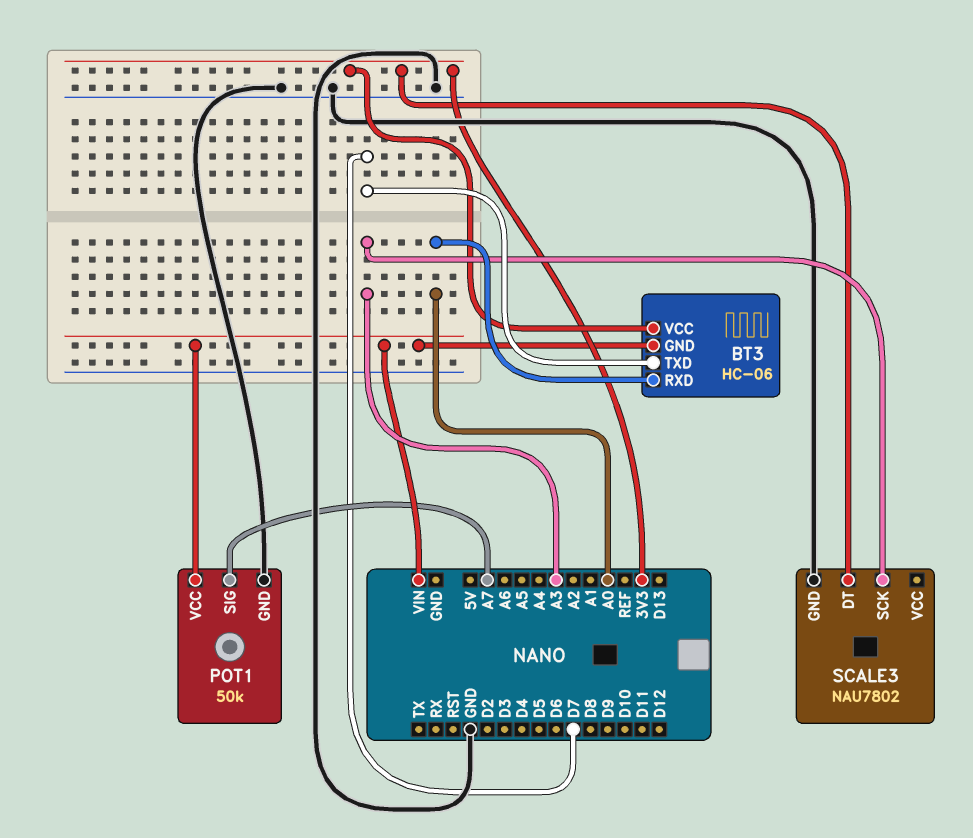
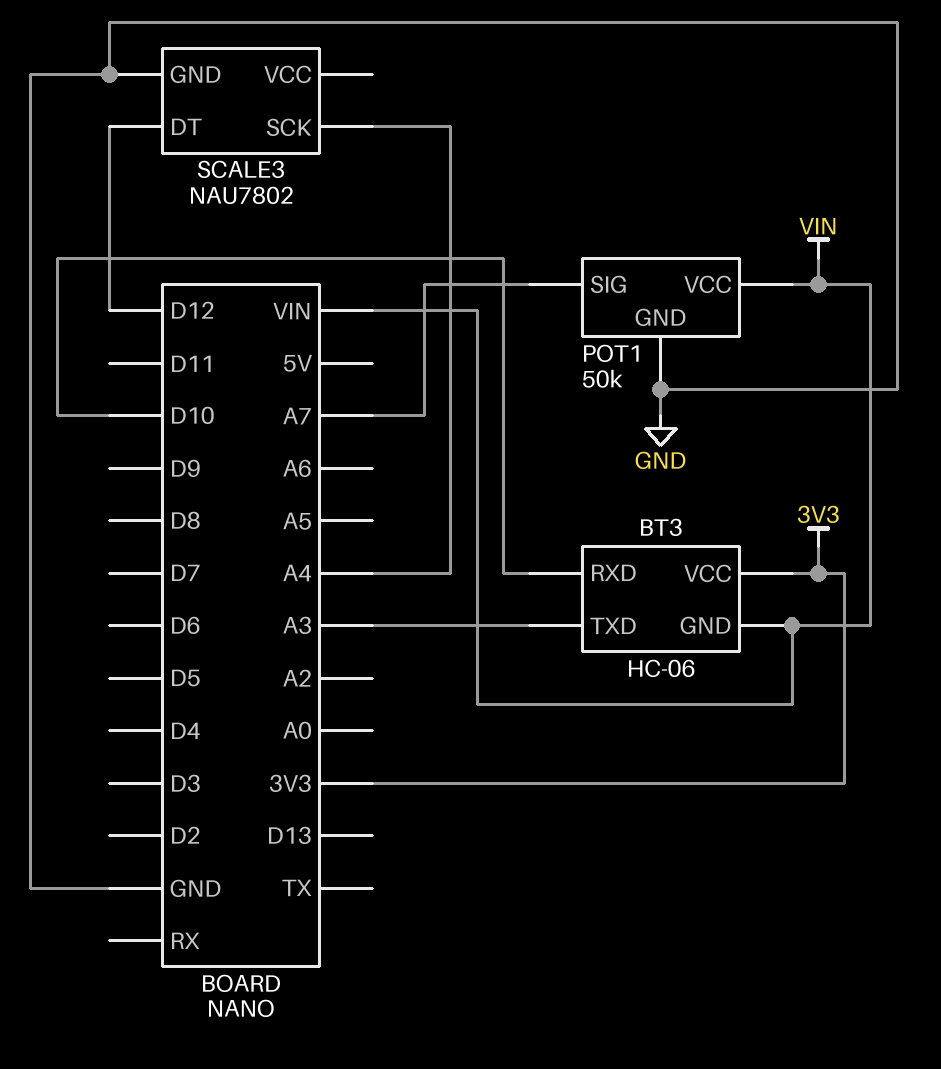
BT3 pin RXD: A0 -> D10
BT3 pin TXD: D7 -> A3
SCALE3 pin DT: 3V3 -> D12
SCALE3 pin SCK: A3 -> A4

